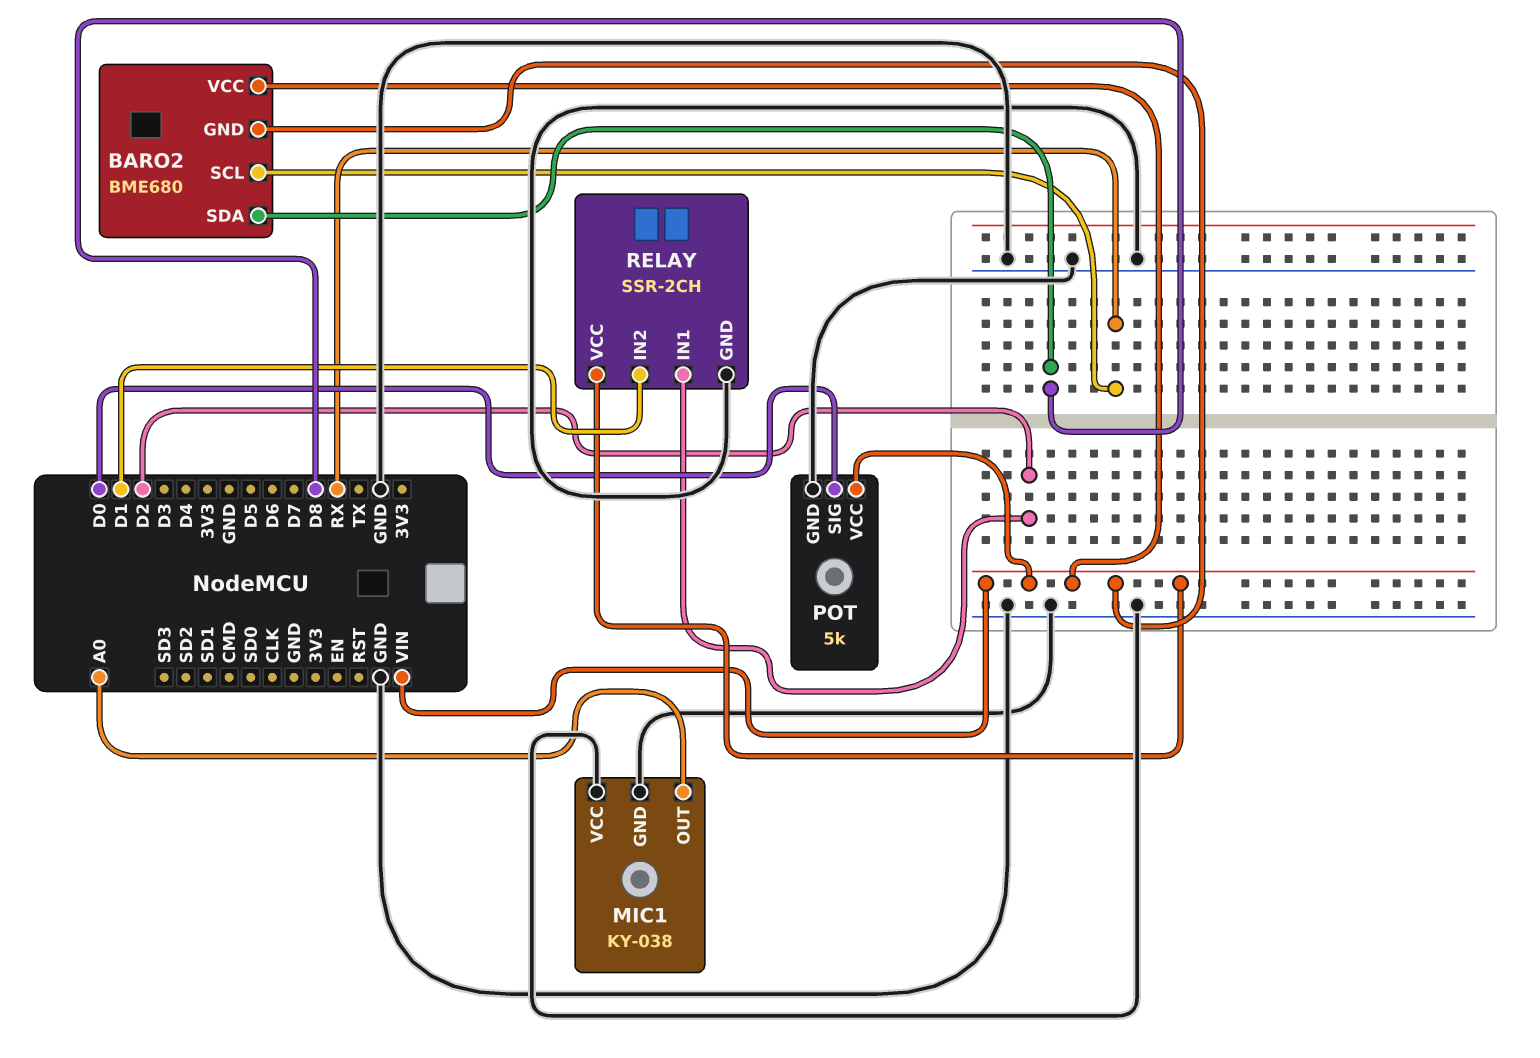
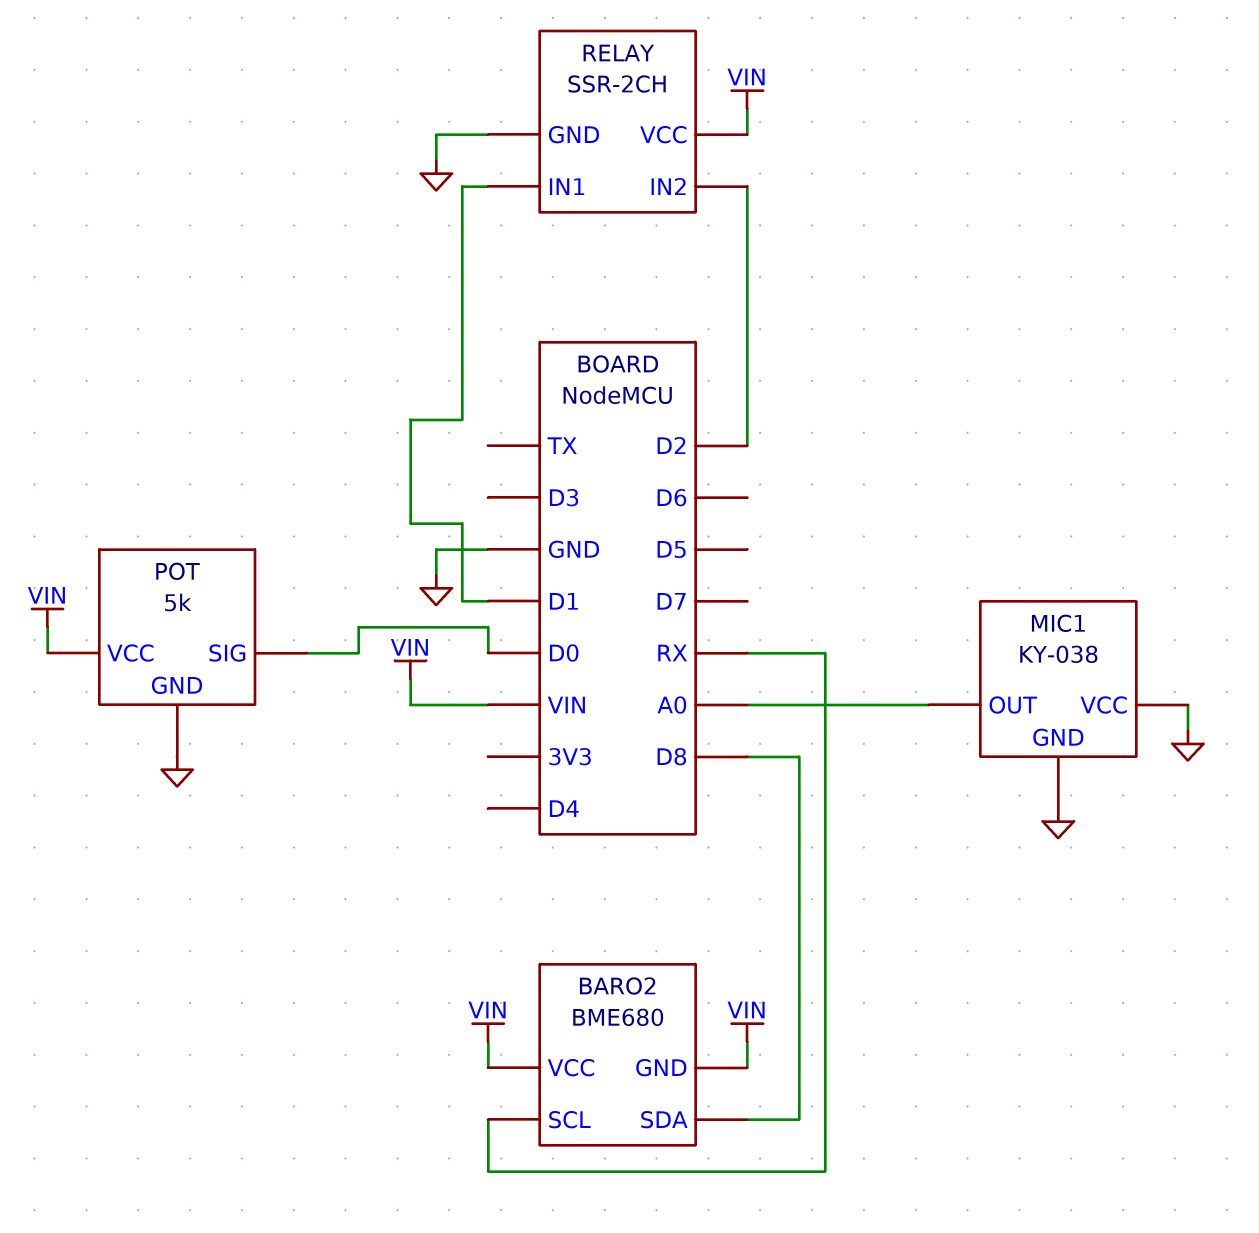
RELAY pin IN1: D2 -> D1
RELAY pin IN2: D1 -> D2

